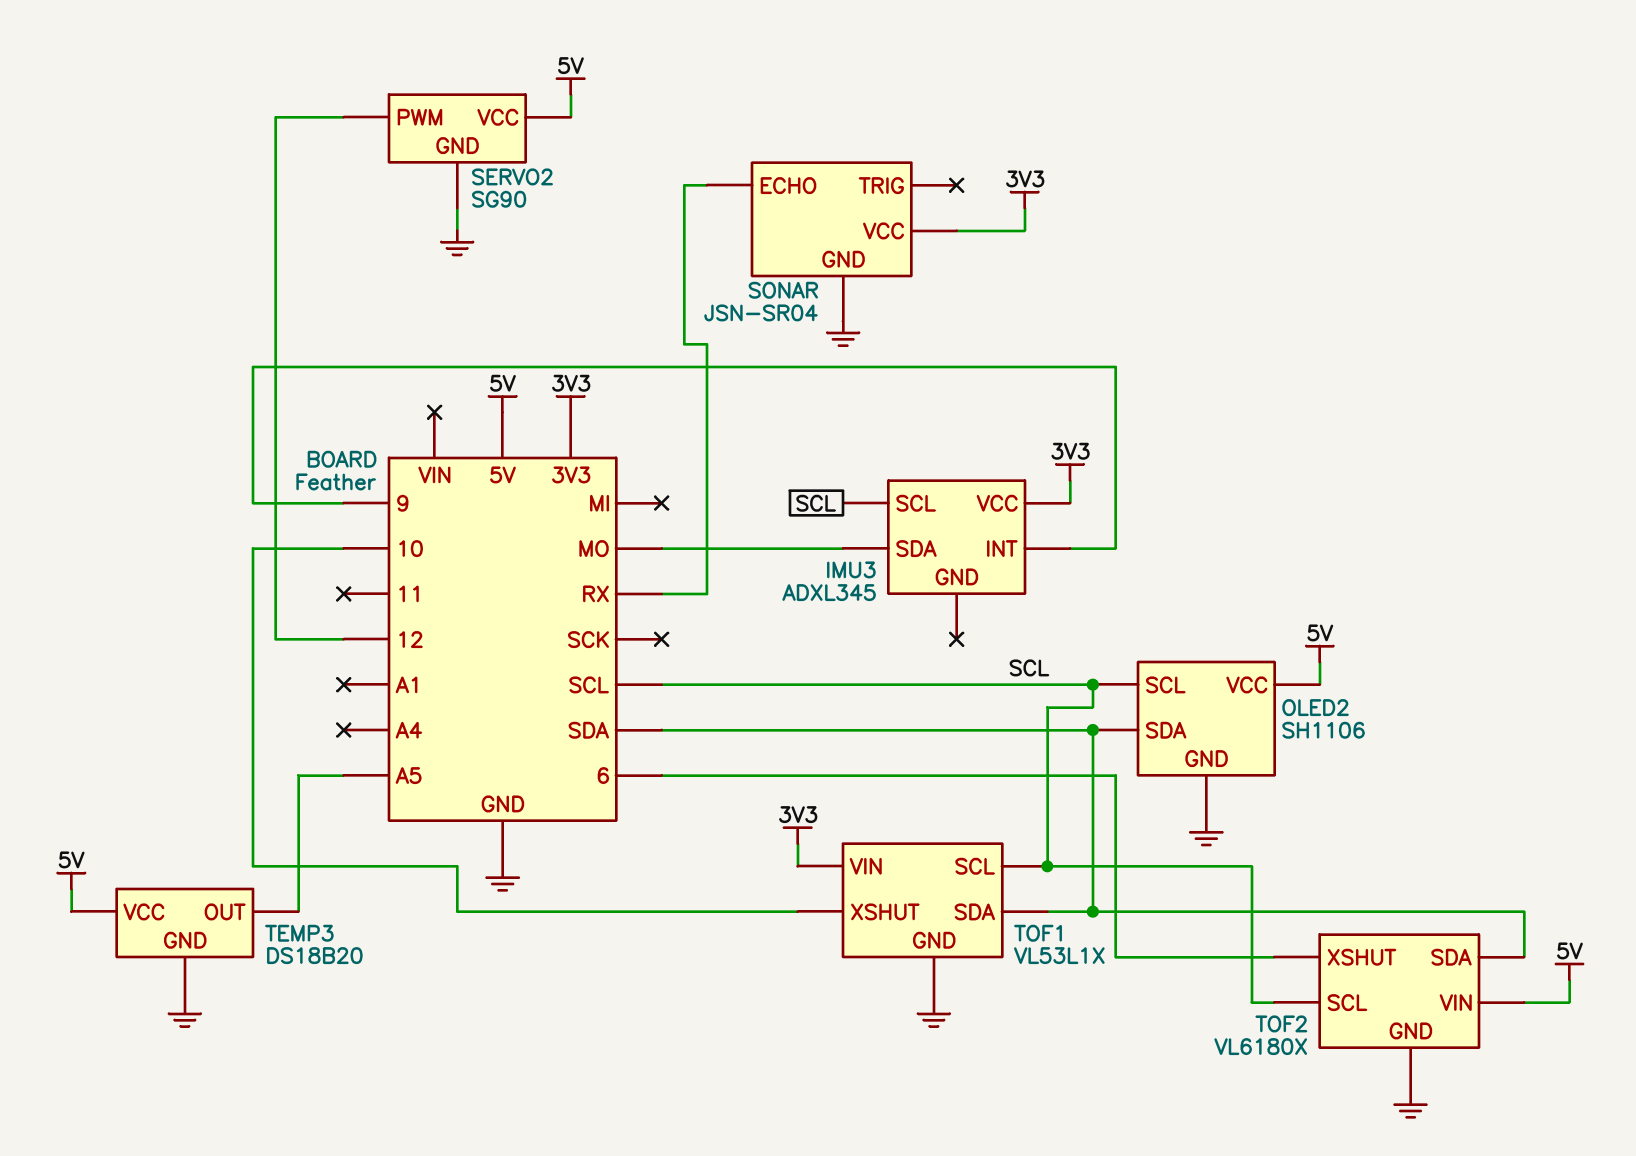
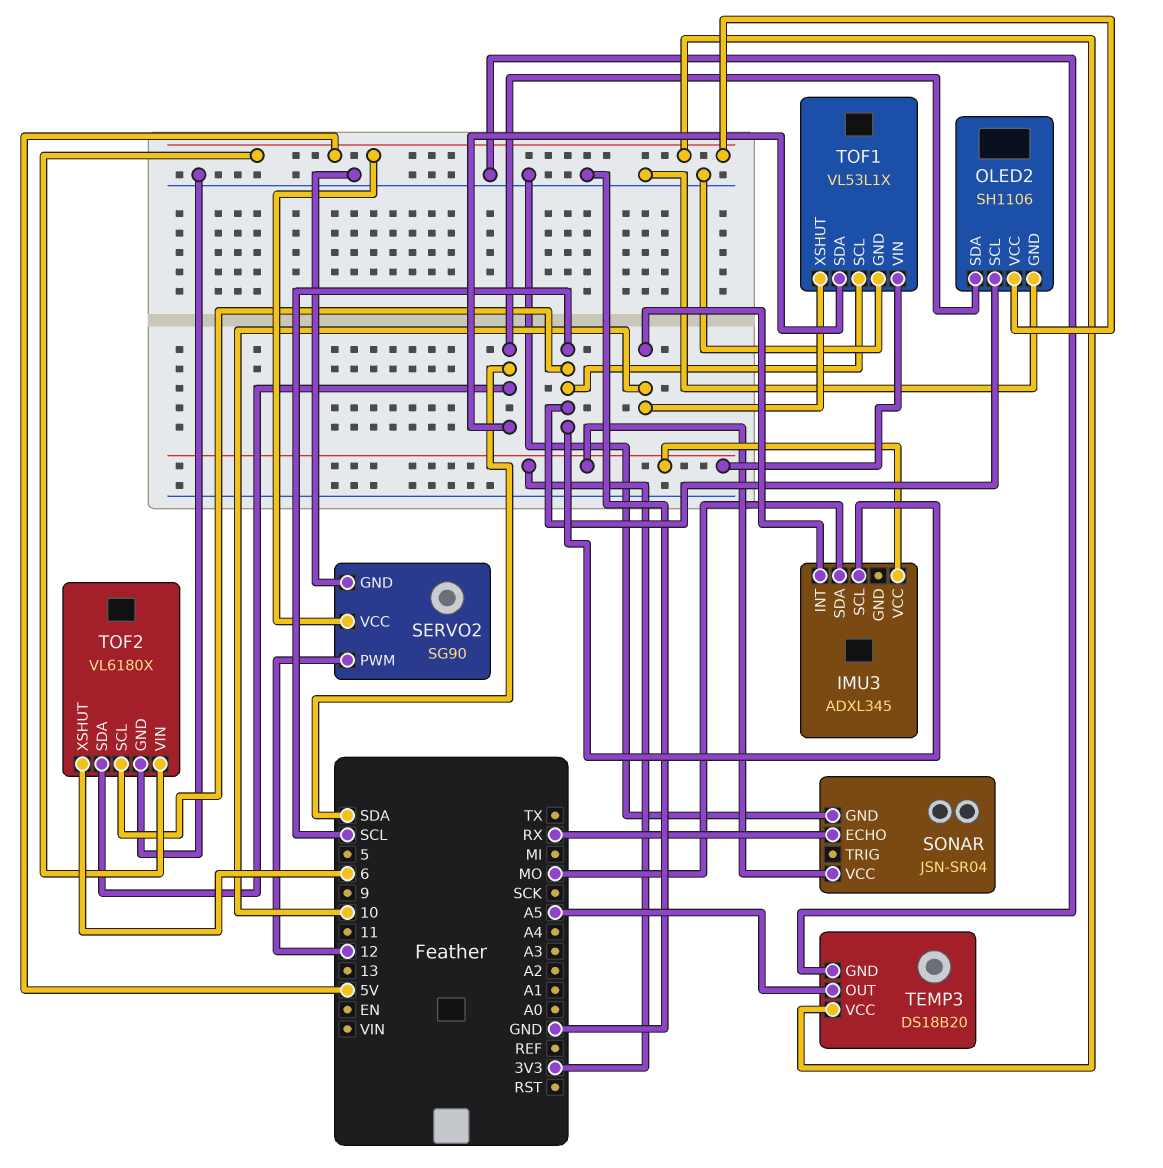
IMU3 pin INT: 9 -> 10

